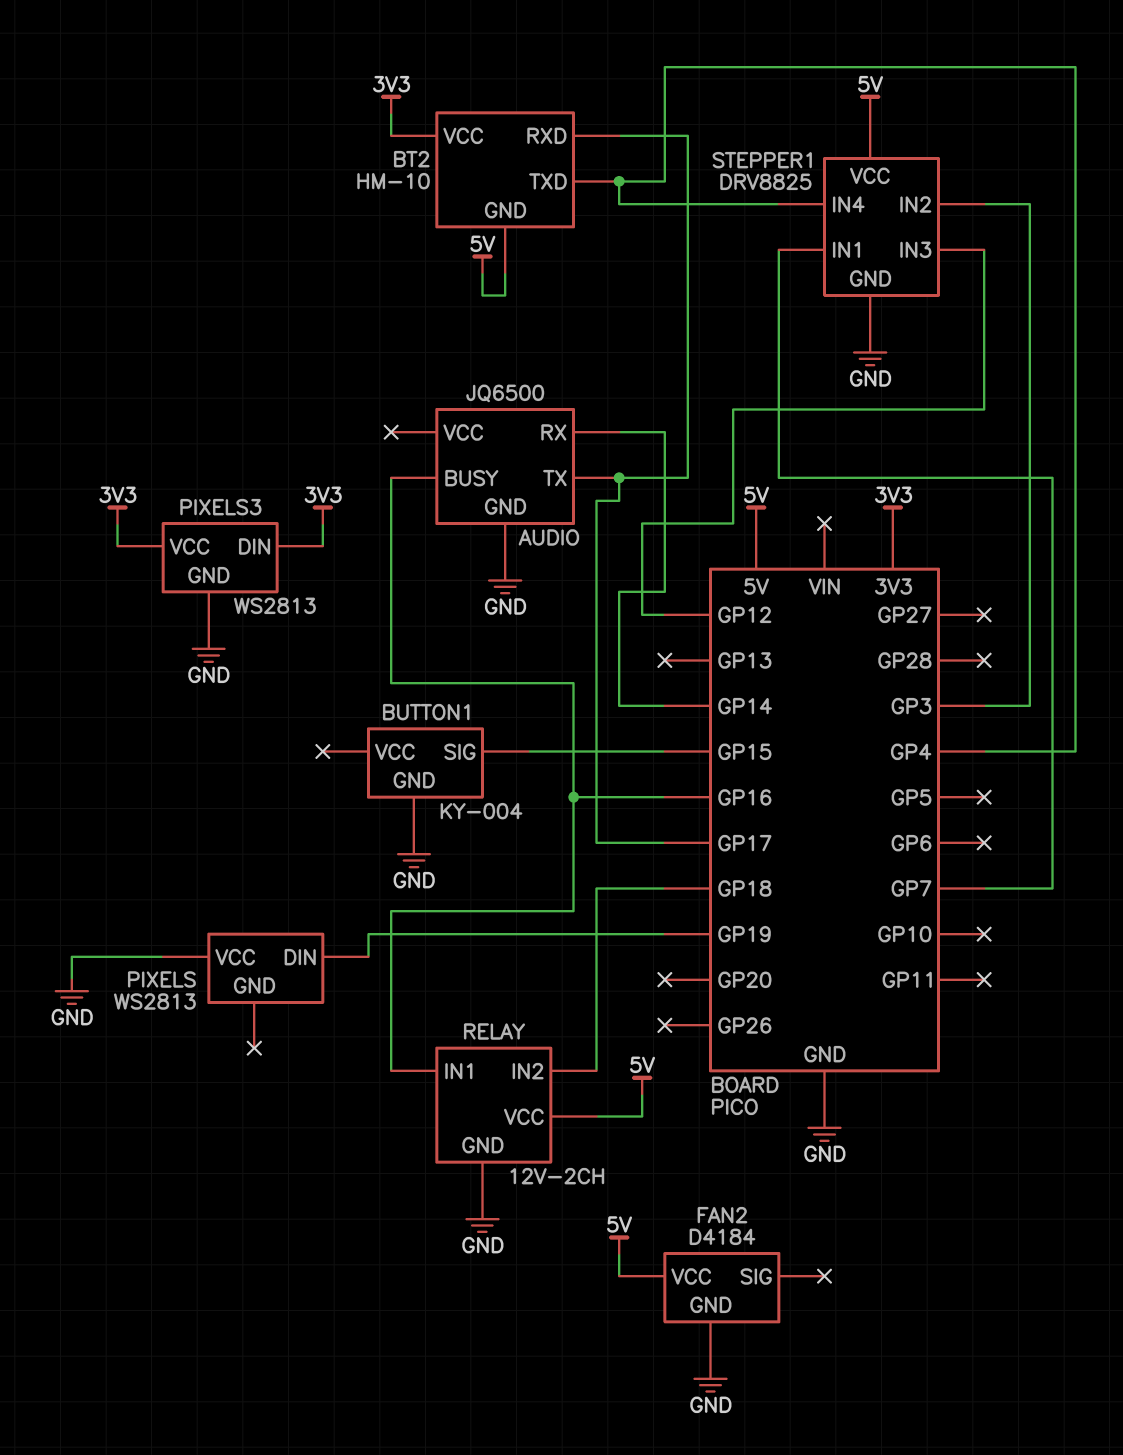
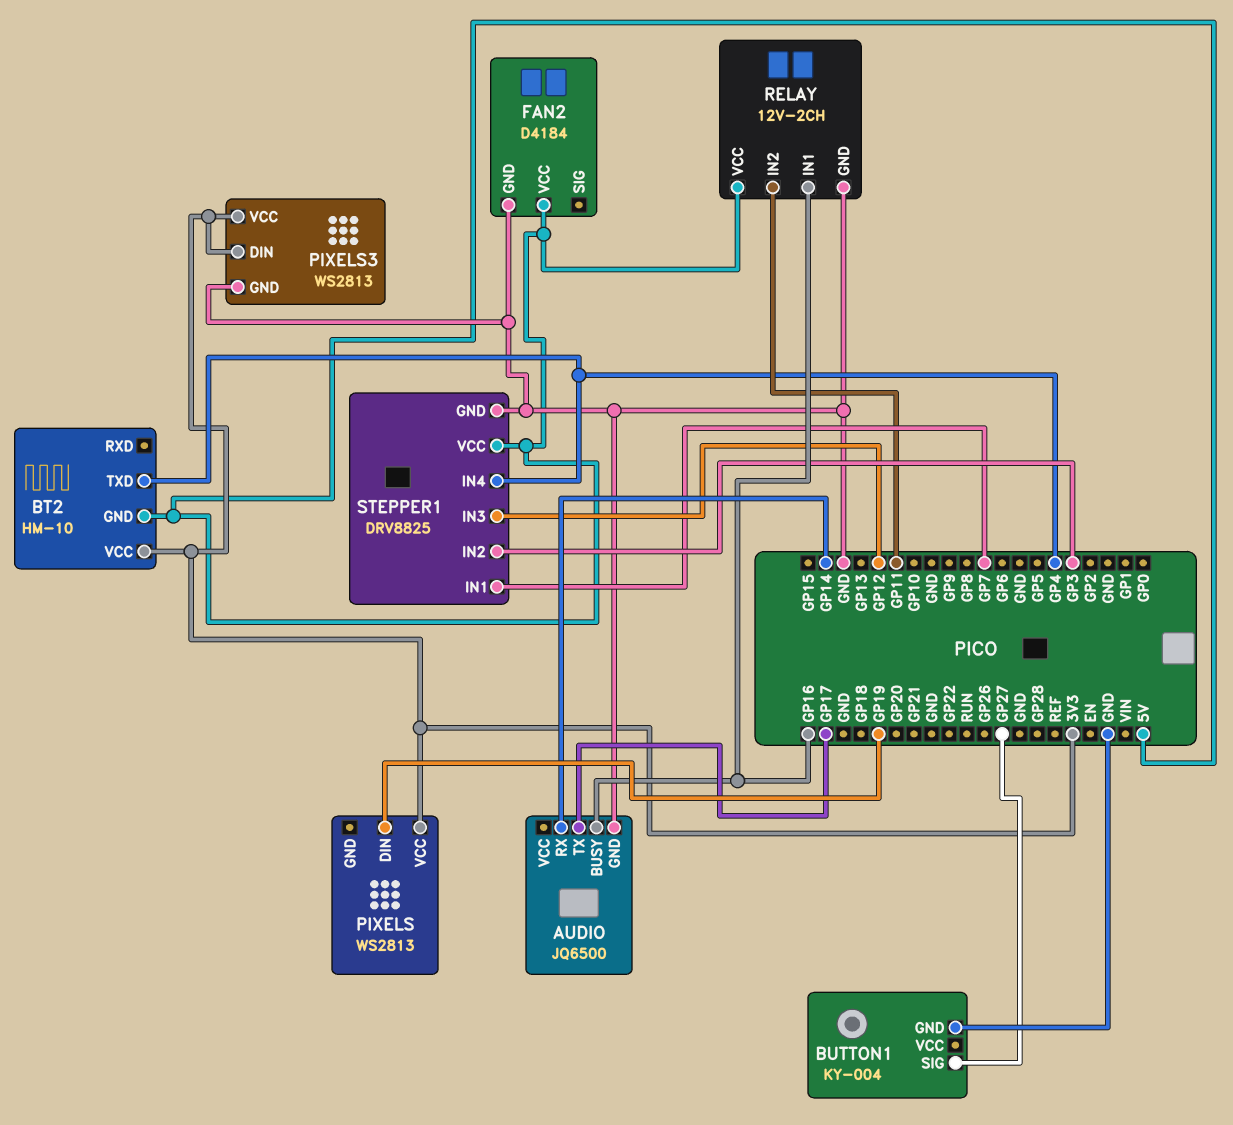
BT2 pin RXD: GP17 -> none
BUTTON1 pin SIG: GP15 -> GP27
PIXELS pin VCC: GND -> 3V3
RELAY pin IN2: GP18 -> GP11

